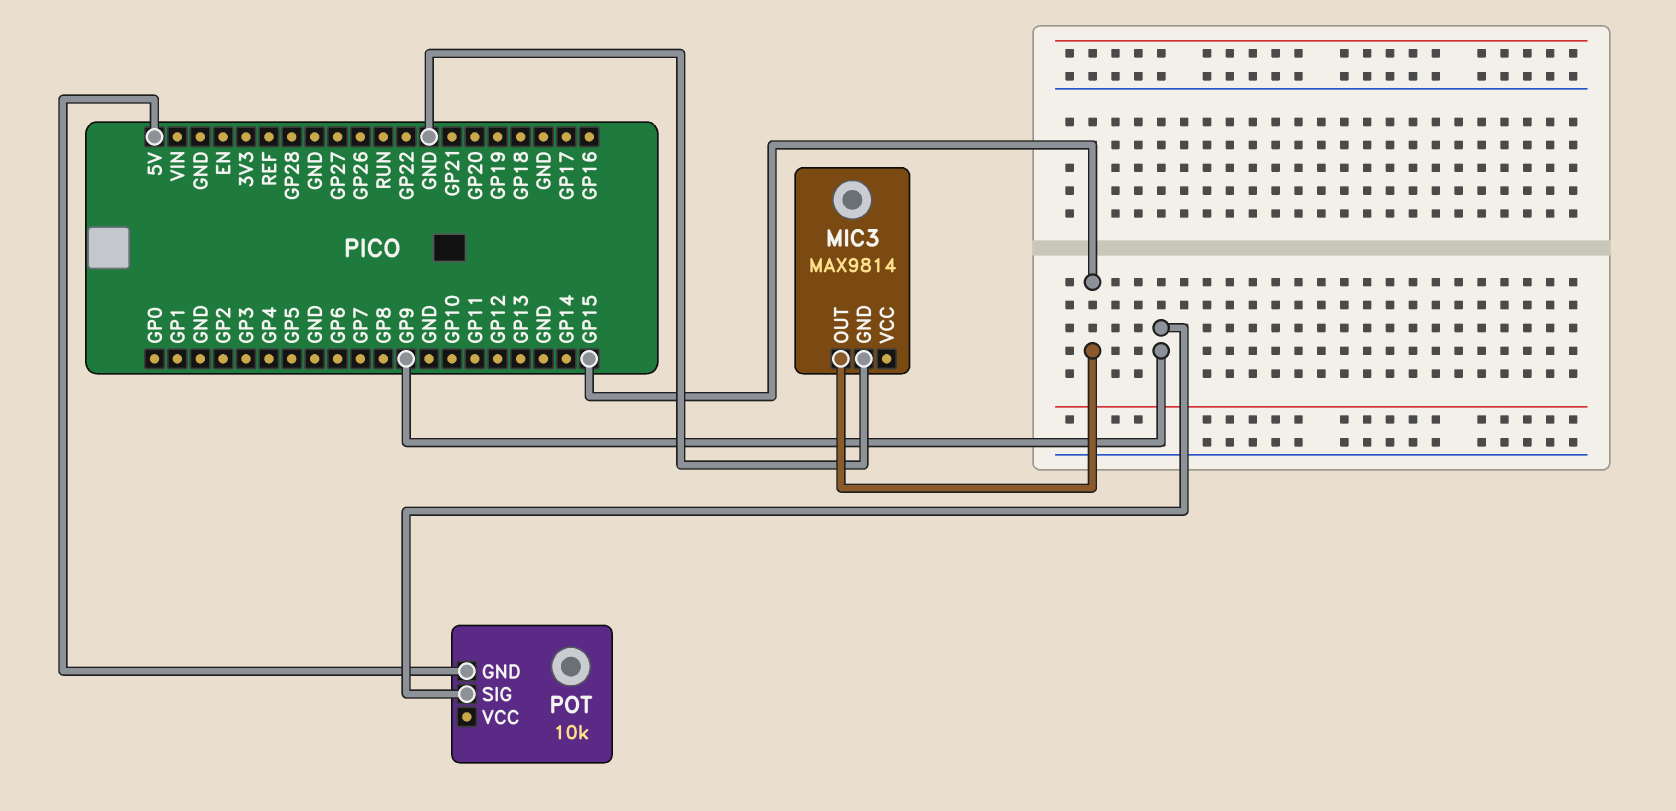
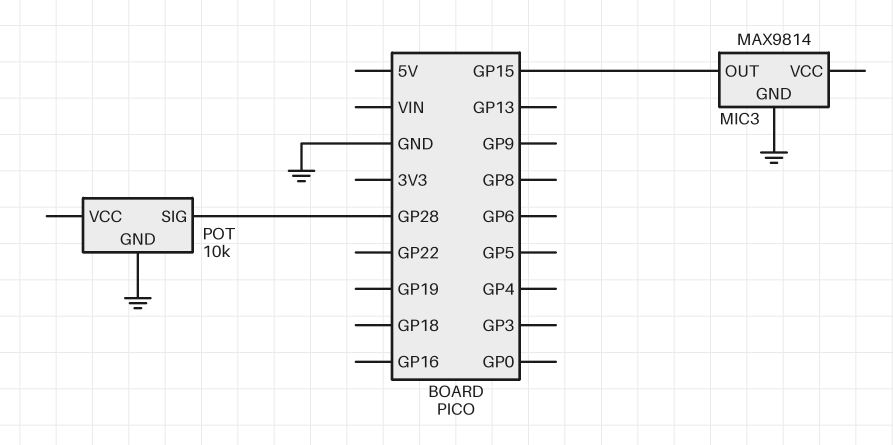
POT pin GND: 5V -> GND
POT pin SIG: GP9 -> GP28

